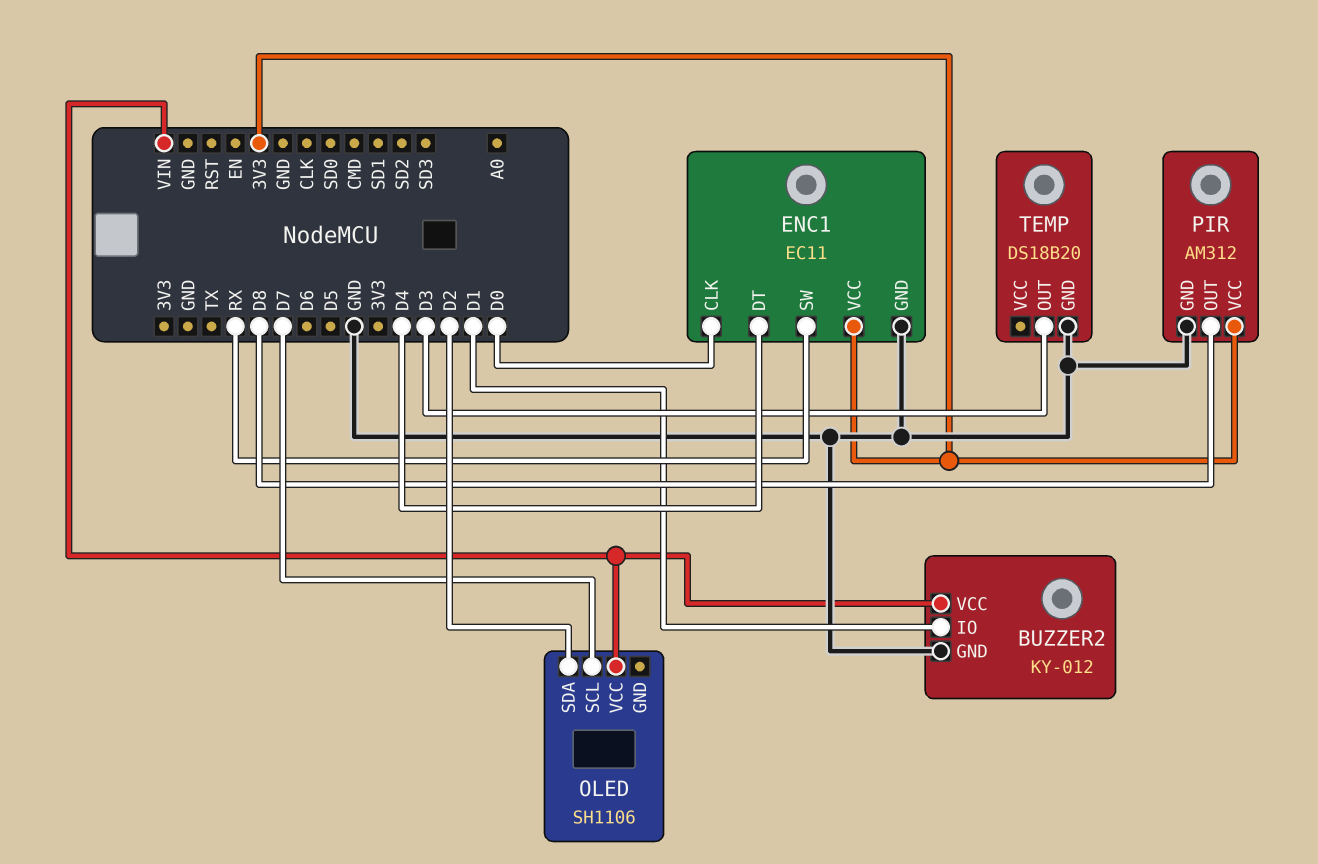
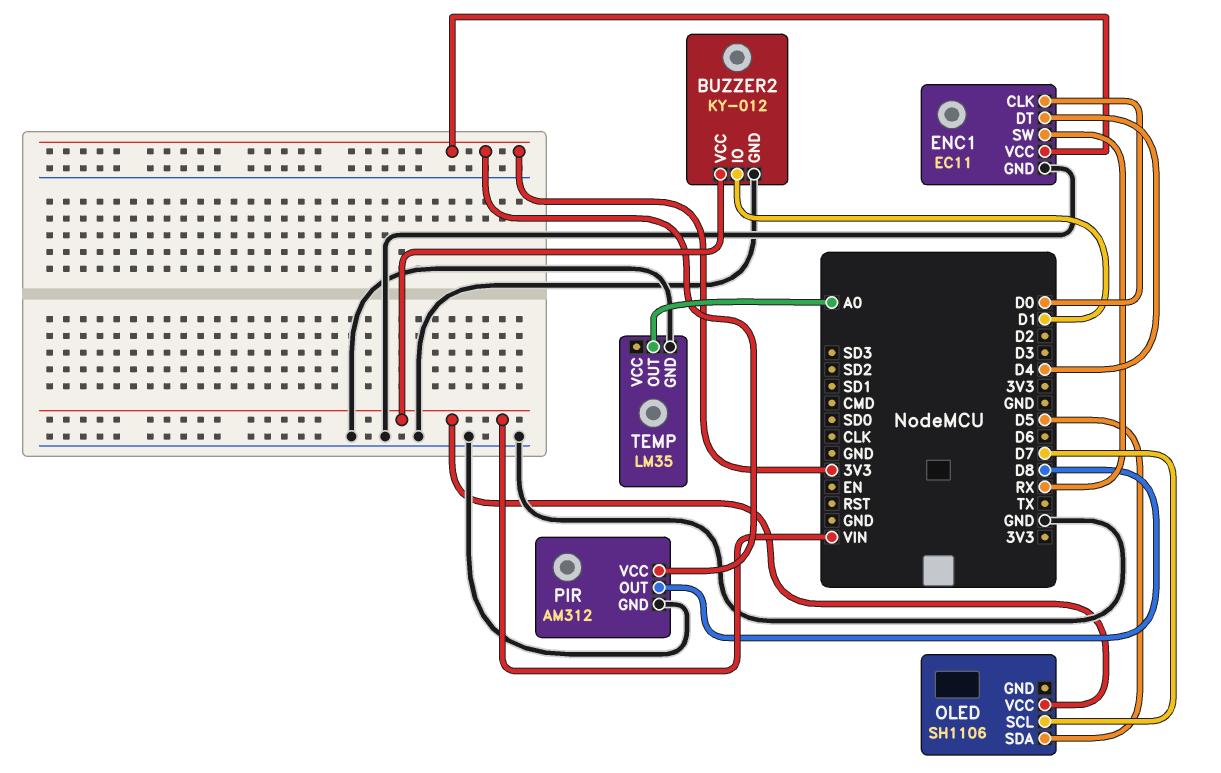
OLED pin SDA: D2 -> D5
TEMP: DS18B20 -> LM35
TEMP pin OUT: D3 -> A0

